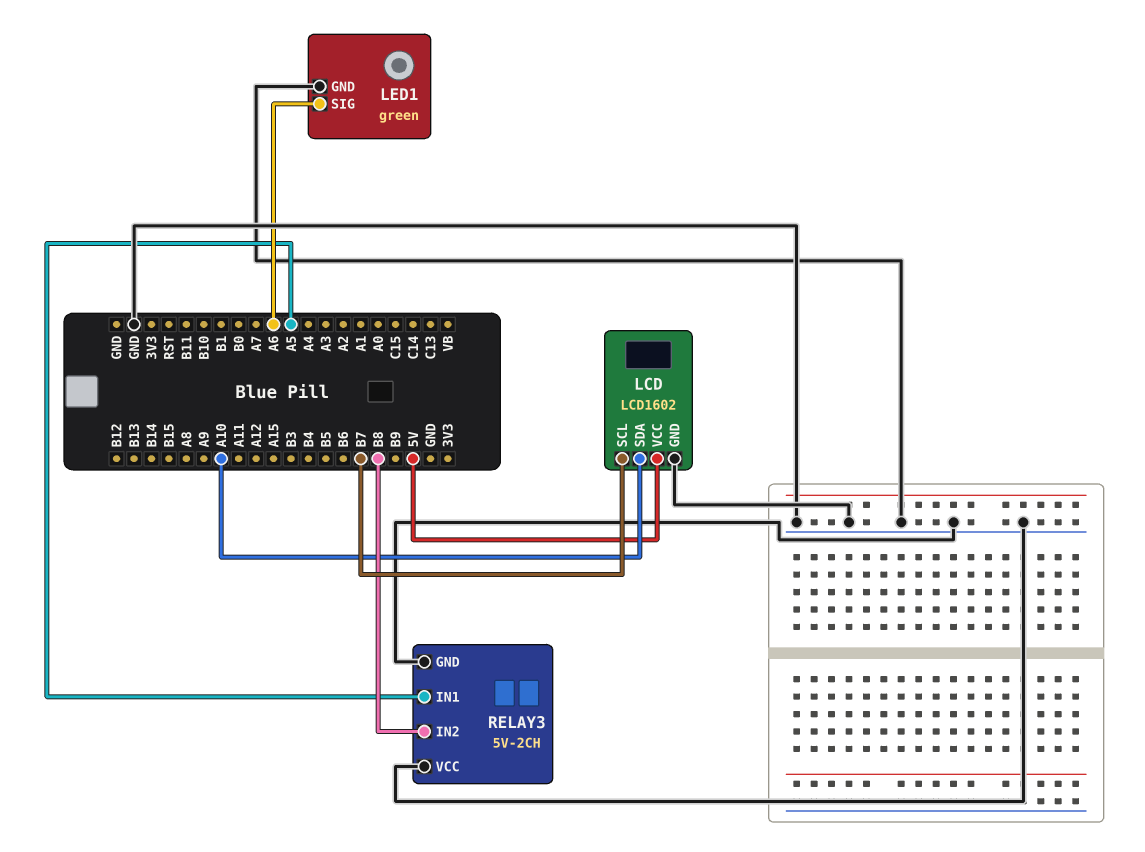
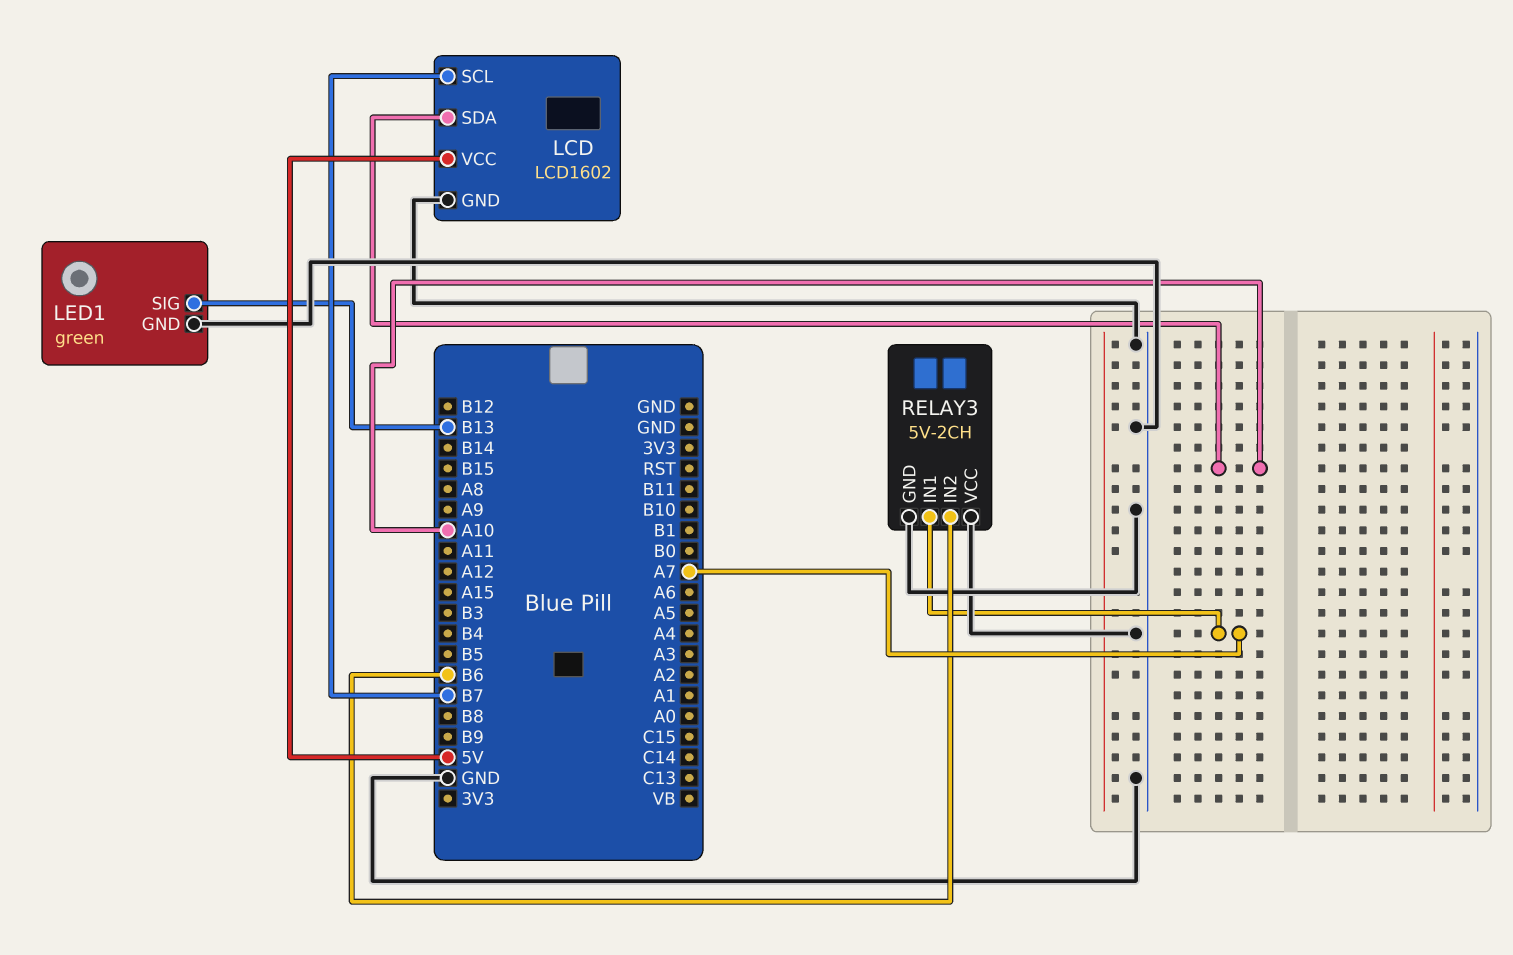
LED1 pin SIG: A6 -> B13
RELAY3 pin IN1: A5 -> A7
RELAY3 pin IN2: B8 -> B6

